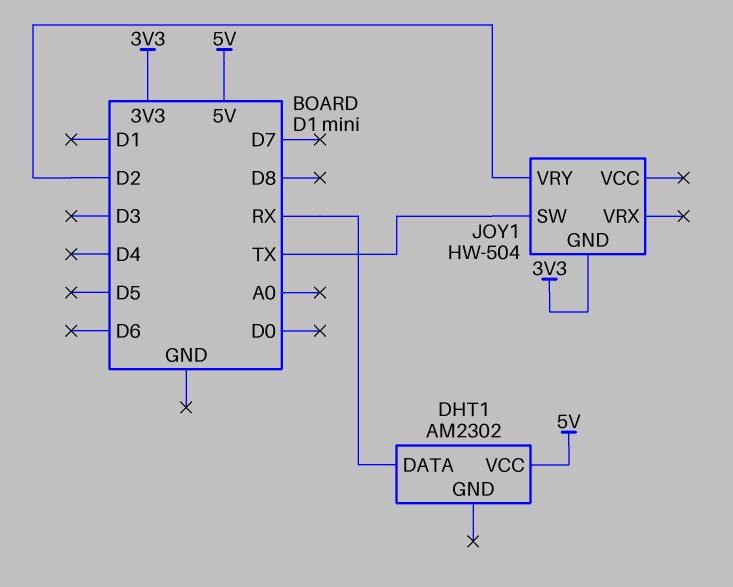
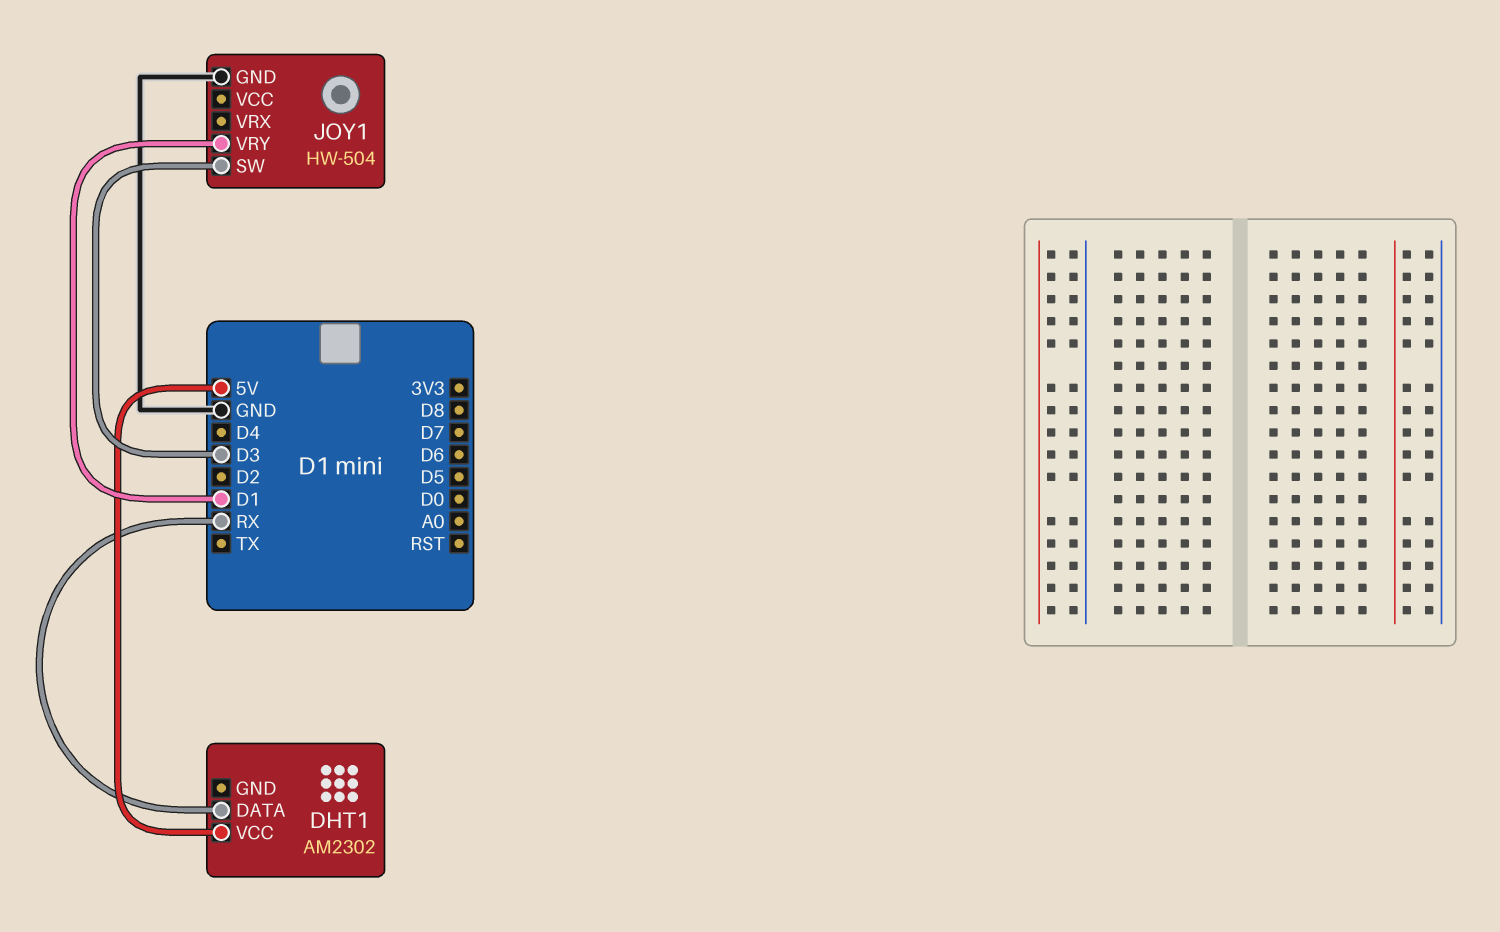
JOY1 pin GND: 3V3 -> GND
JOY1 pin SW: TX -> D3
JOY1 pin VRY: D2 -> D1

